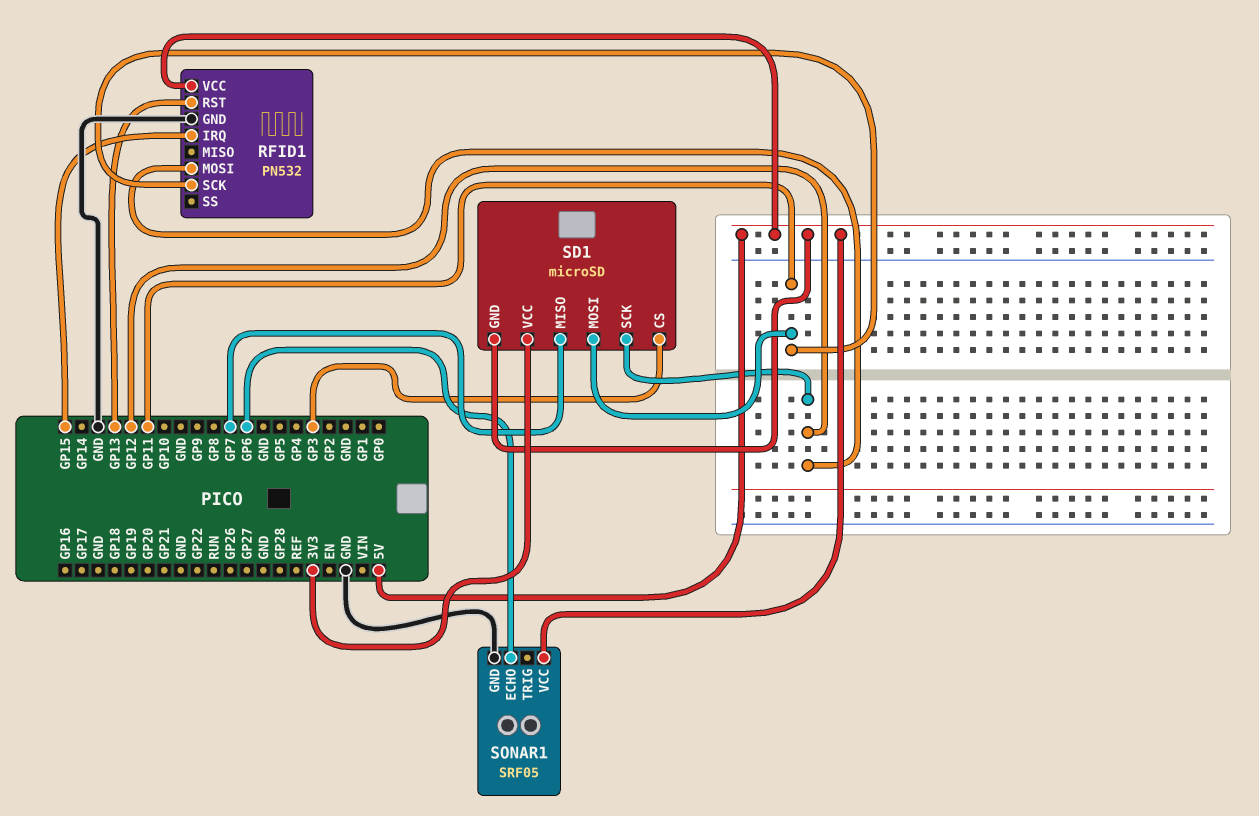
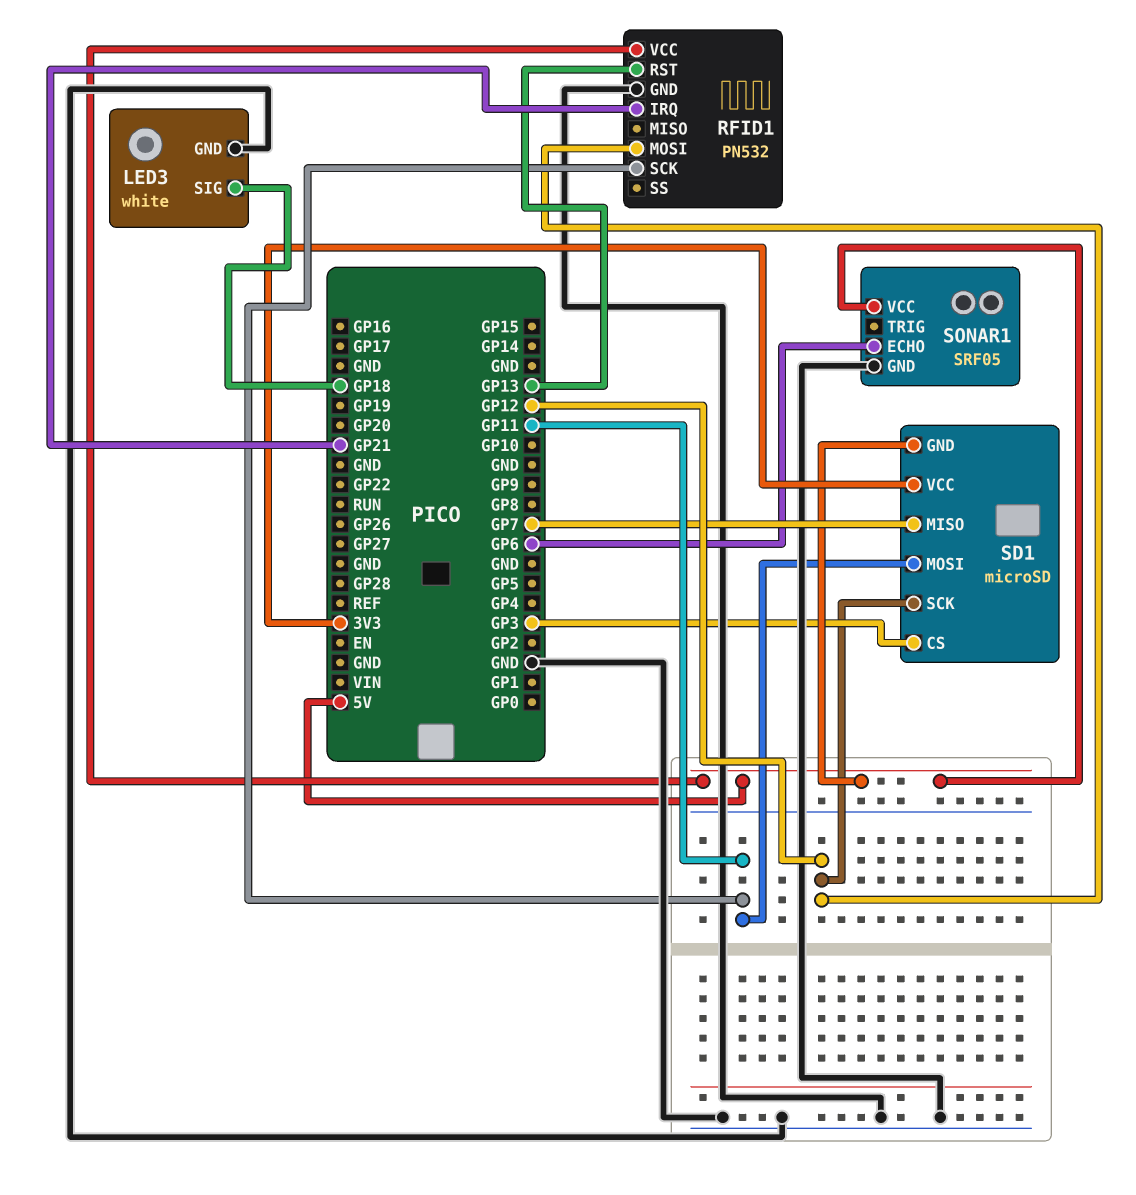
LED3: none -> white
LED3 pin GND: none -> GND
LED3 pin SIG: none -> GP18
RFID1 pin IRQ: GP15 -> GP21

